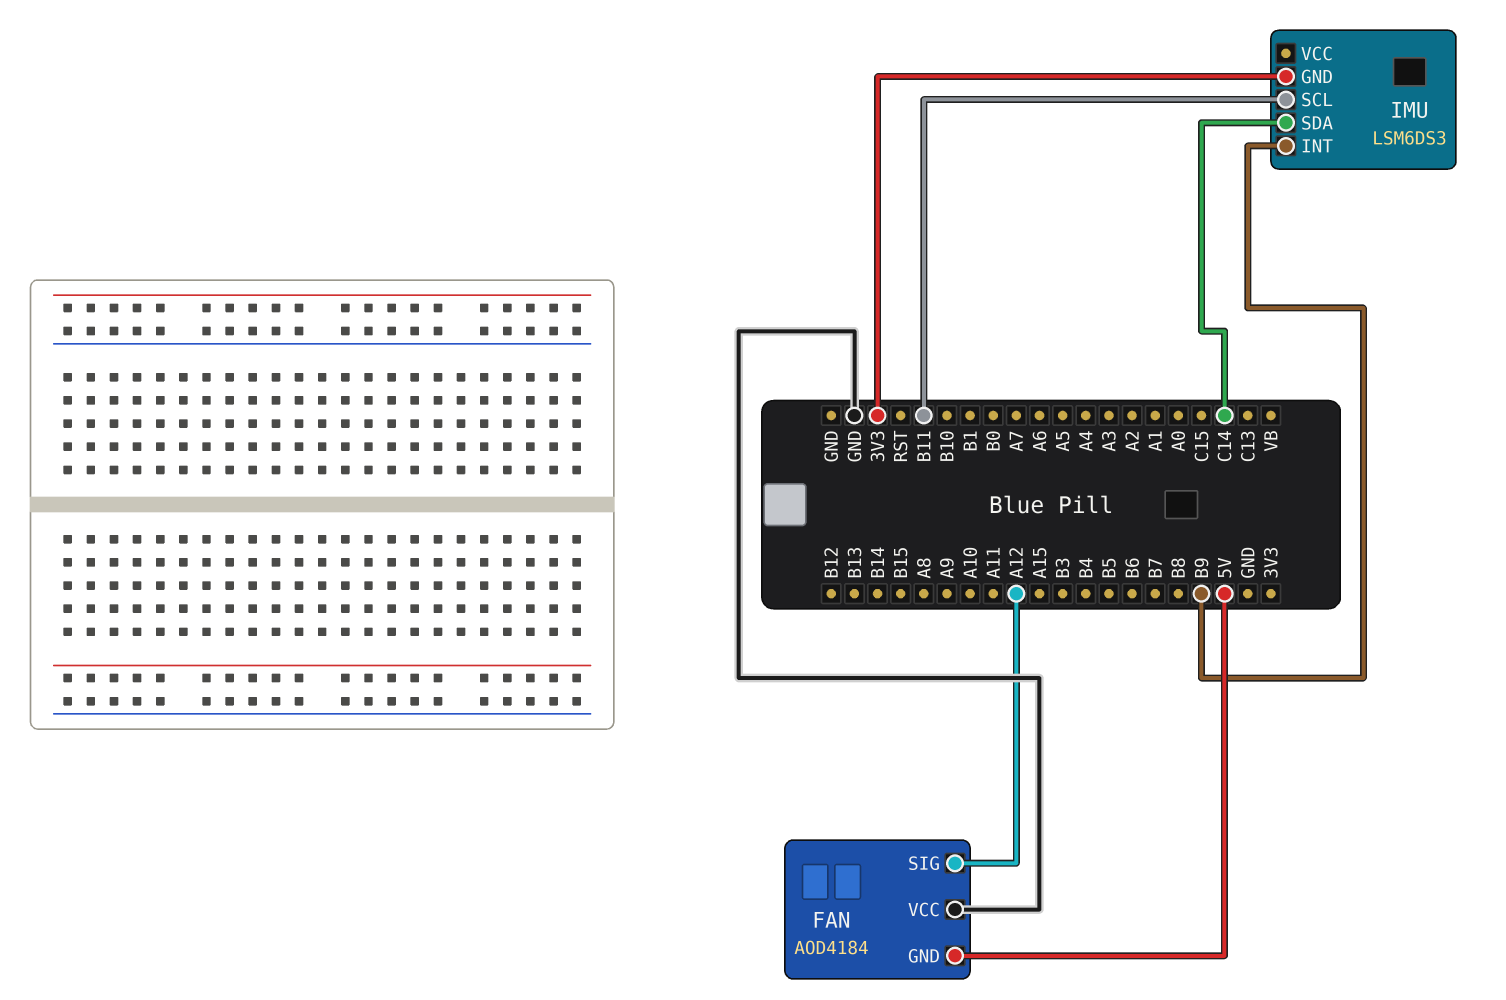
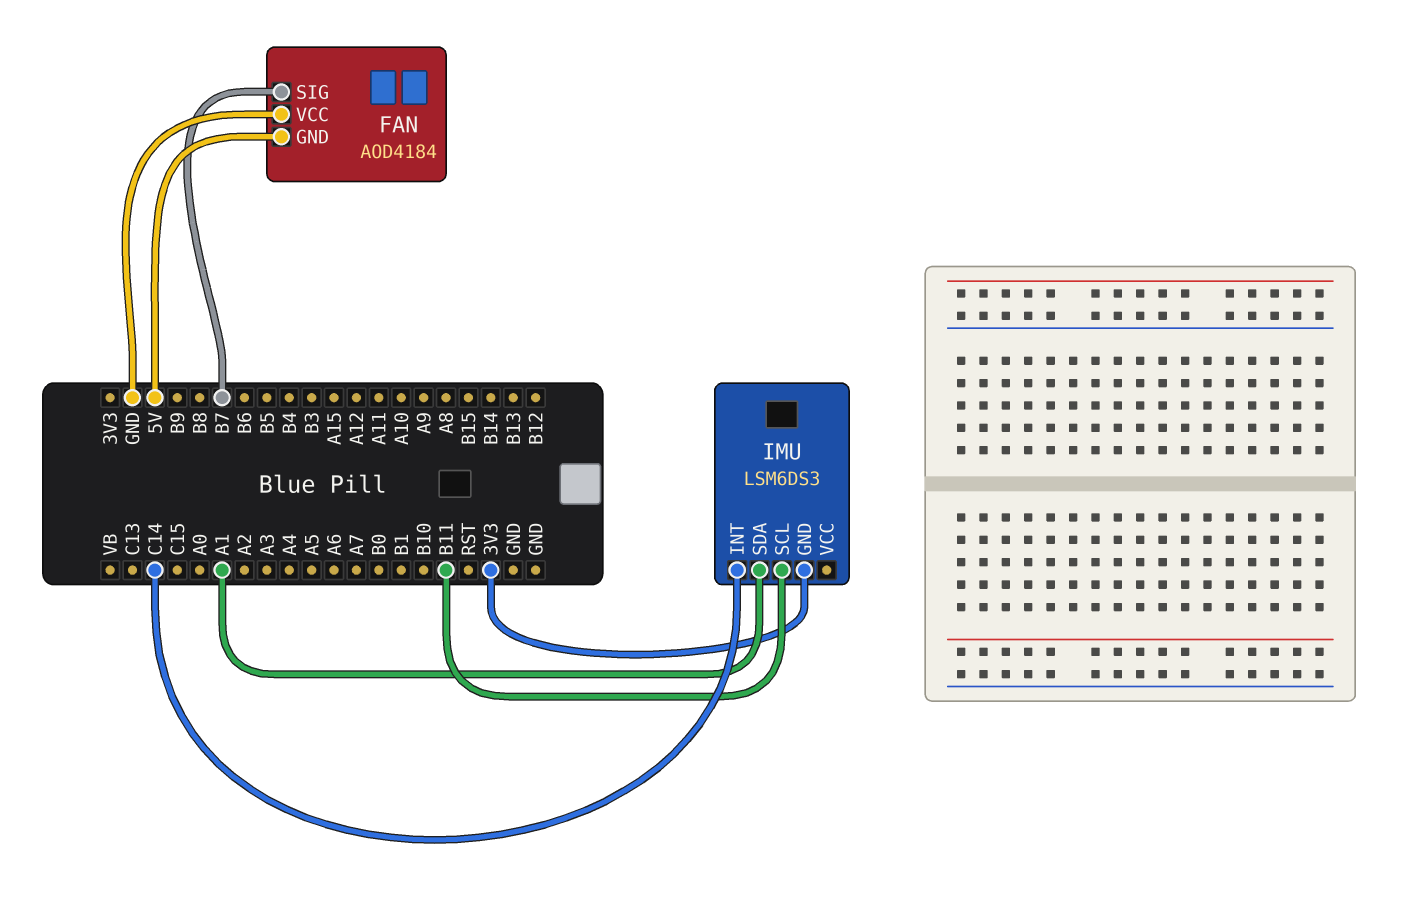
FAN pin SIG: A12 -> B7
IMU pin INT: B9 -> C14
IMU pin SDA: C14 -> A1

